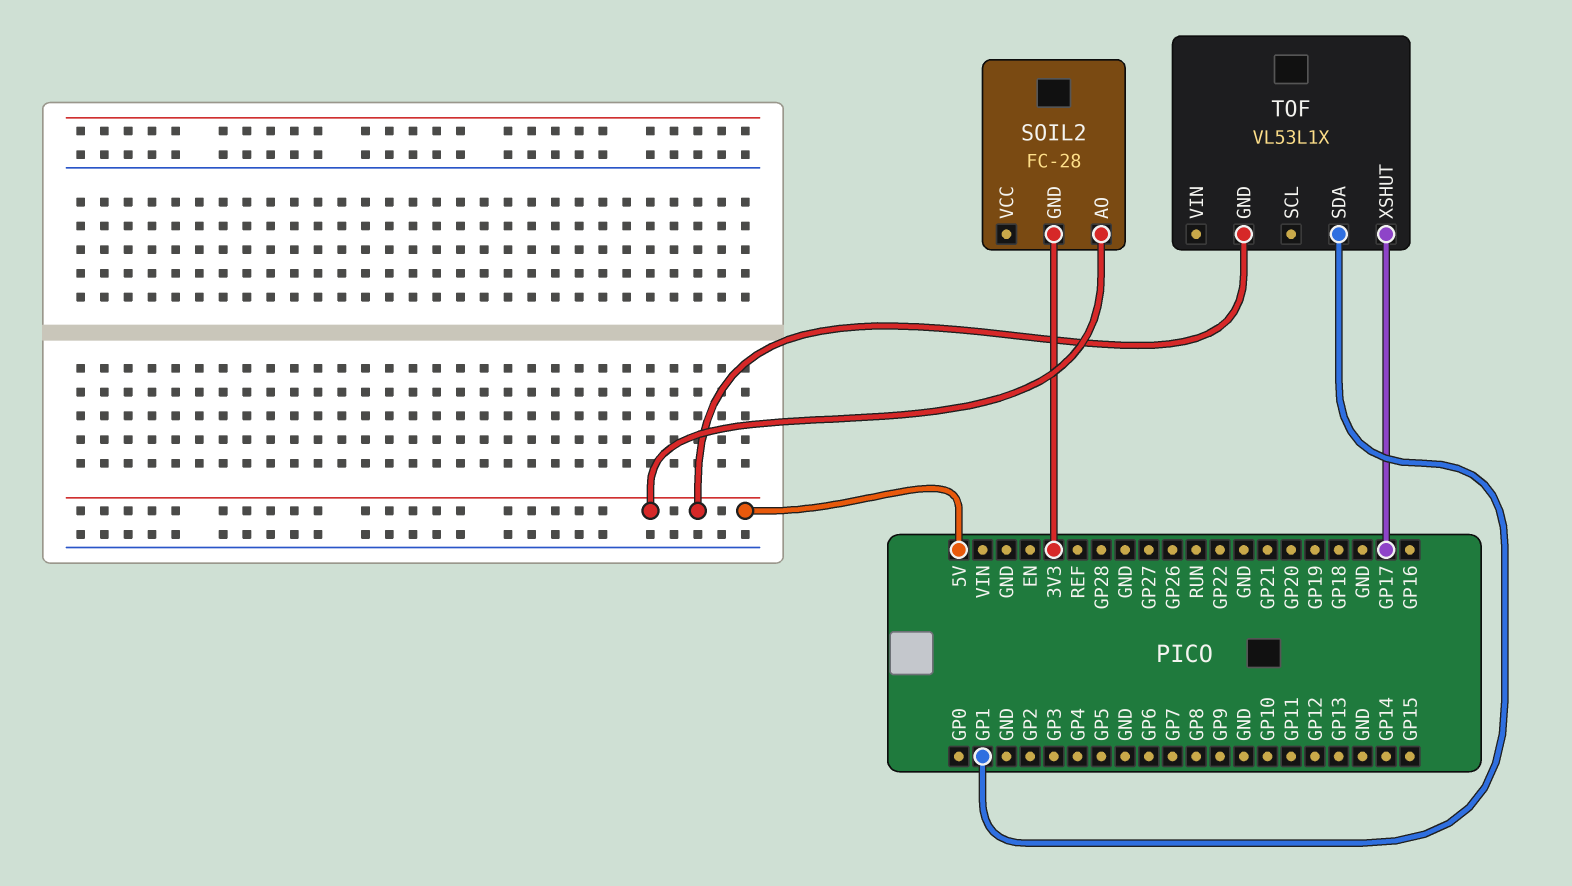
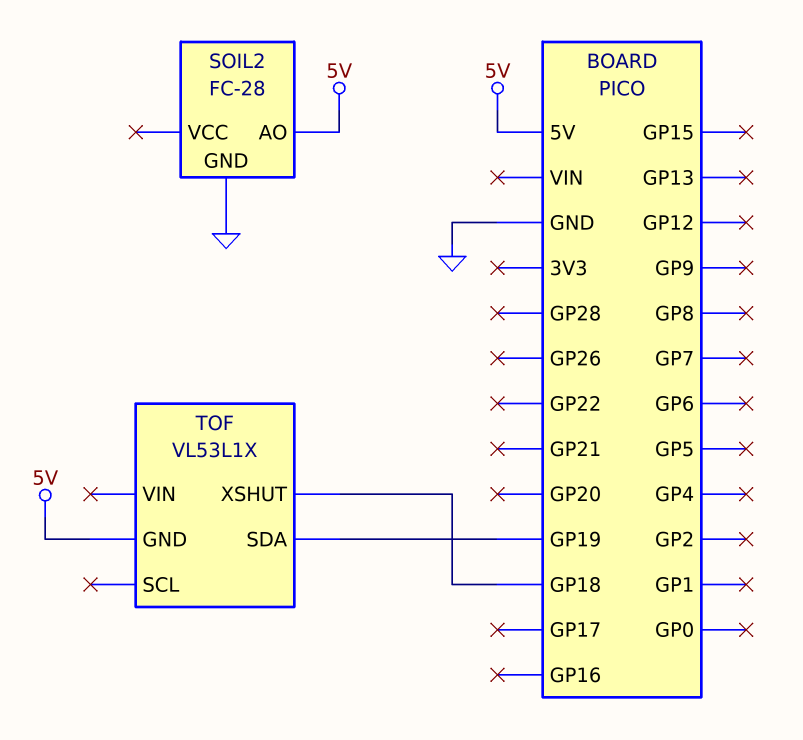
SOIL2 pin GND: 3V3 -> GND
TOF pin SDA: GP1 -> GP19
TOF pin XSHUT: GP17 -> GP18

